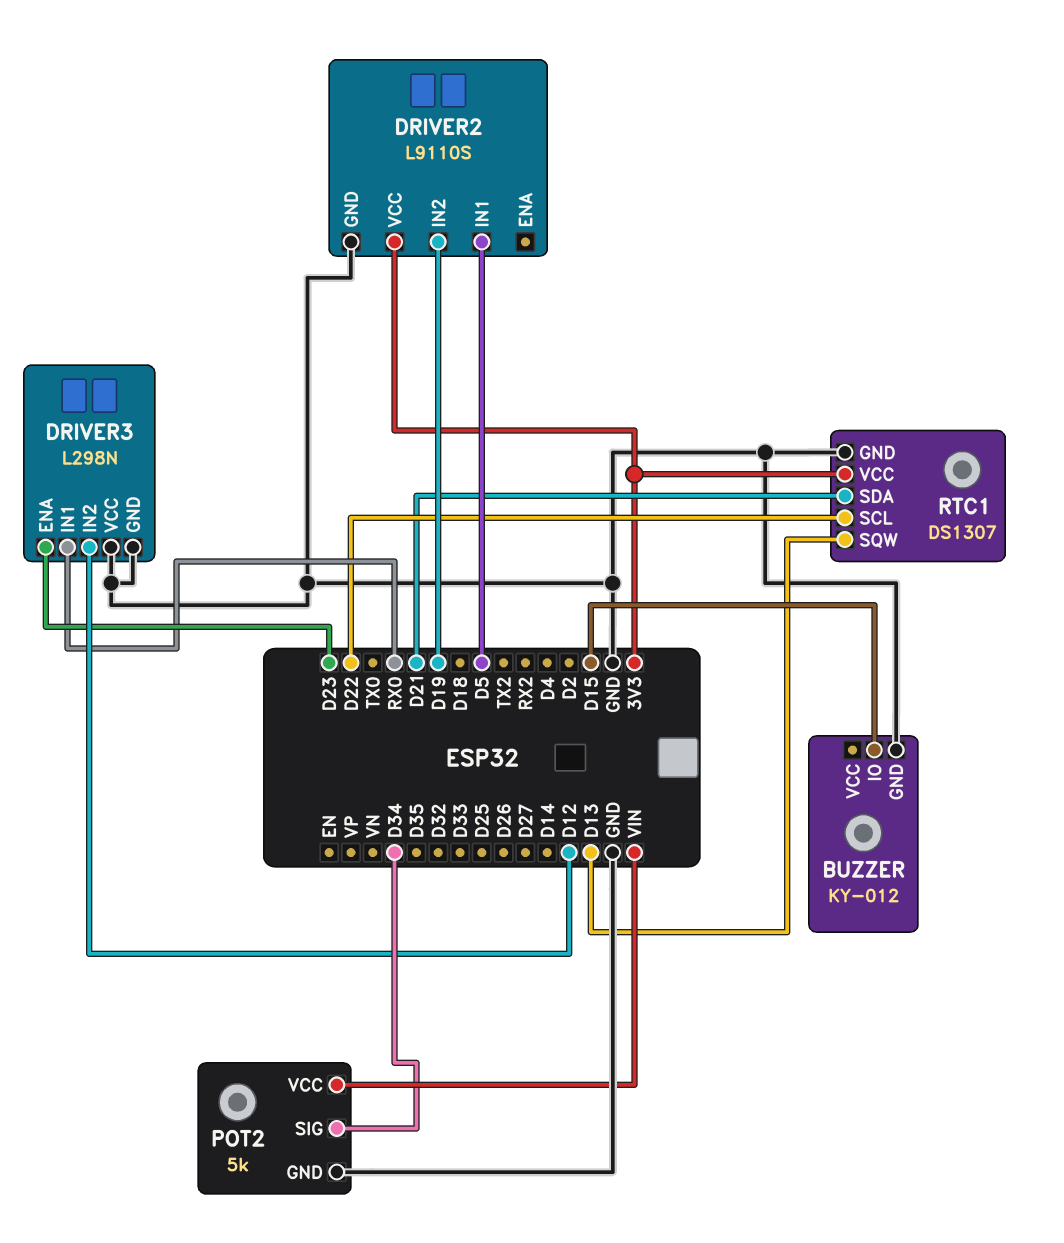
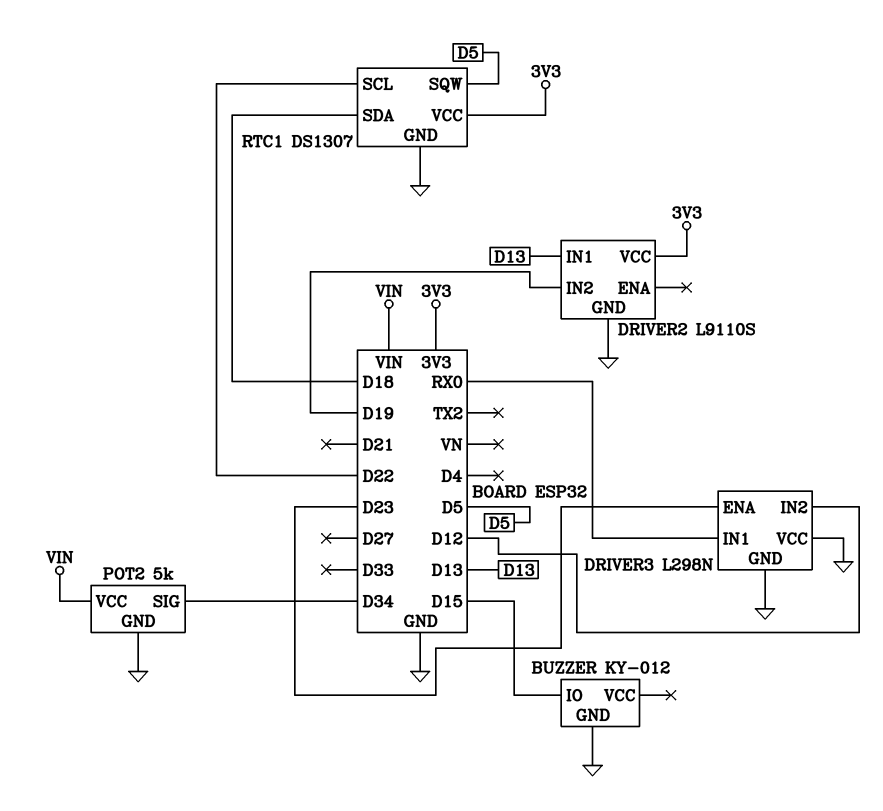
DRIVER2 pin IN1: D5 -> D13
RTC1 pin SDA: D21 -> D18
RTC1 pin SQW: D13 -> D5

